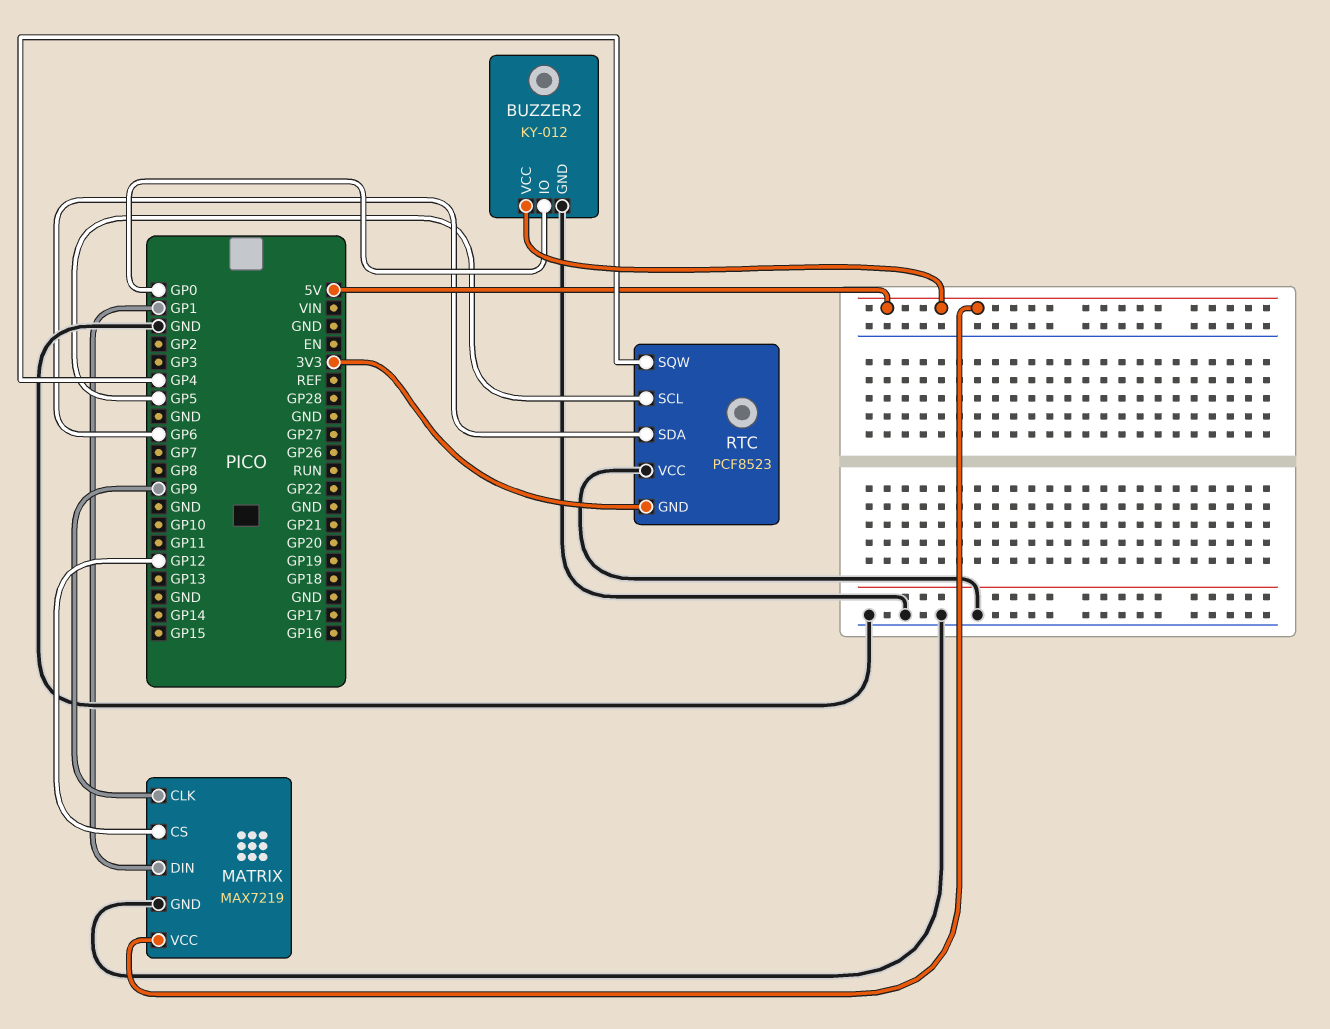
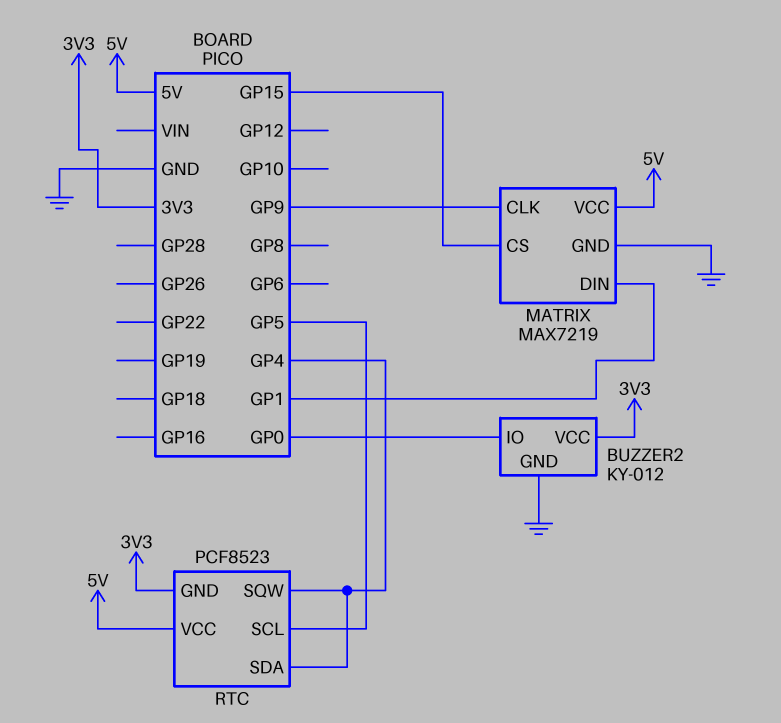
BUZZER2 pin VCC: 5V -> 3V3
MATRIX pin CS: GP12 -> GP15
RTC pin SDA: GP6 -> GP4
RTC pin VCC: GND -> 5V

